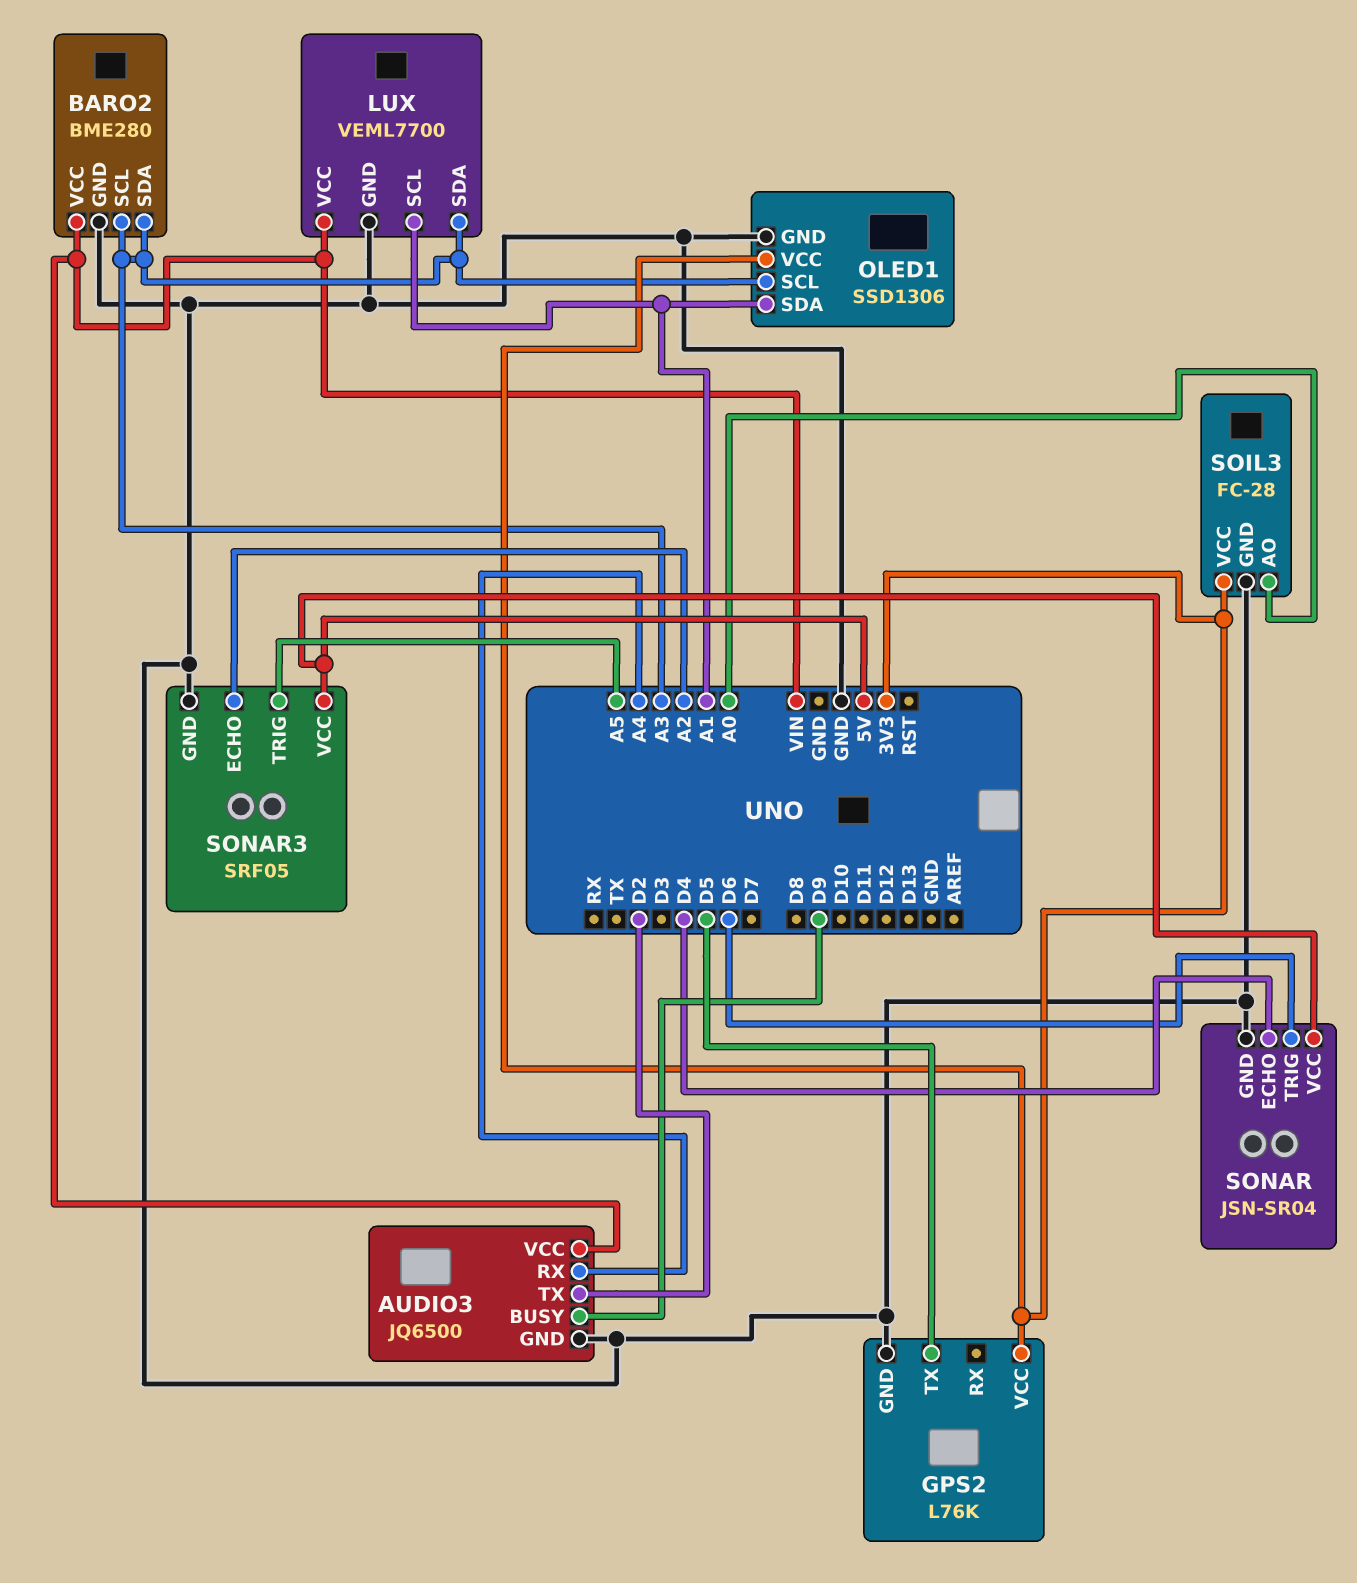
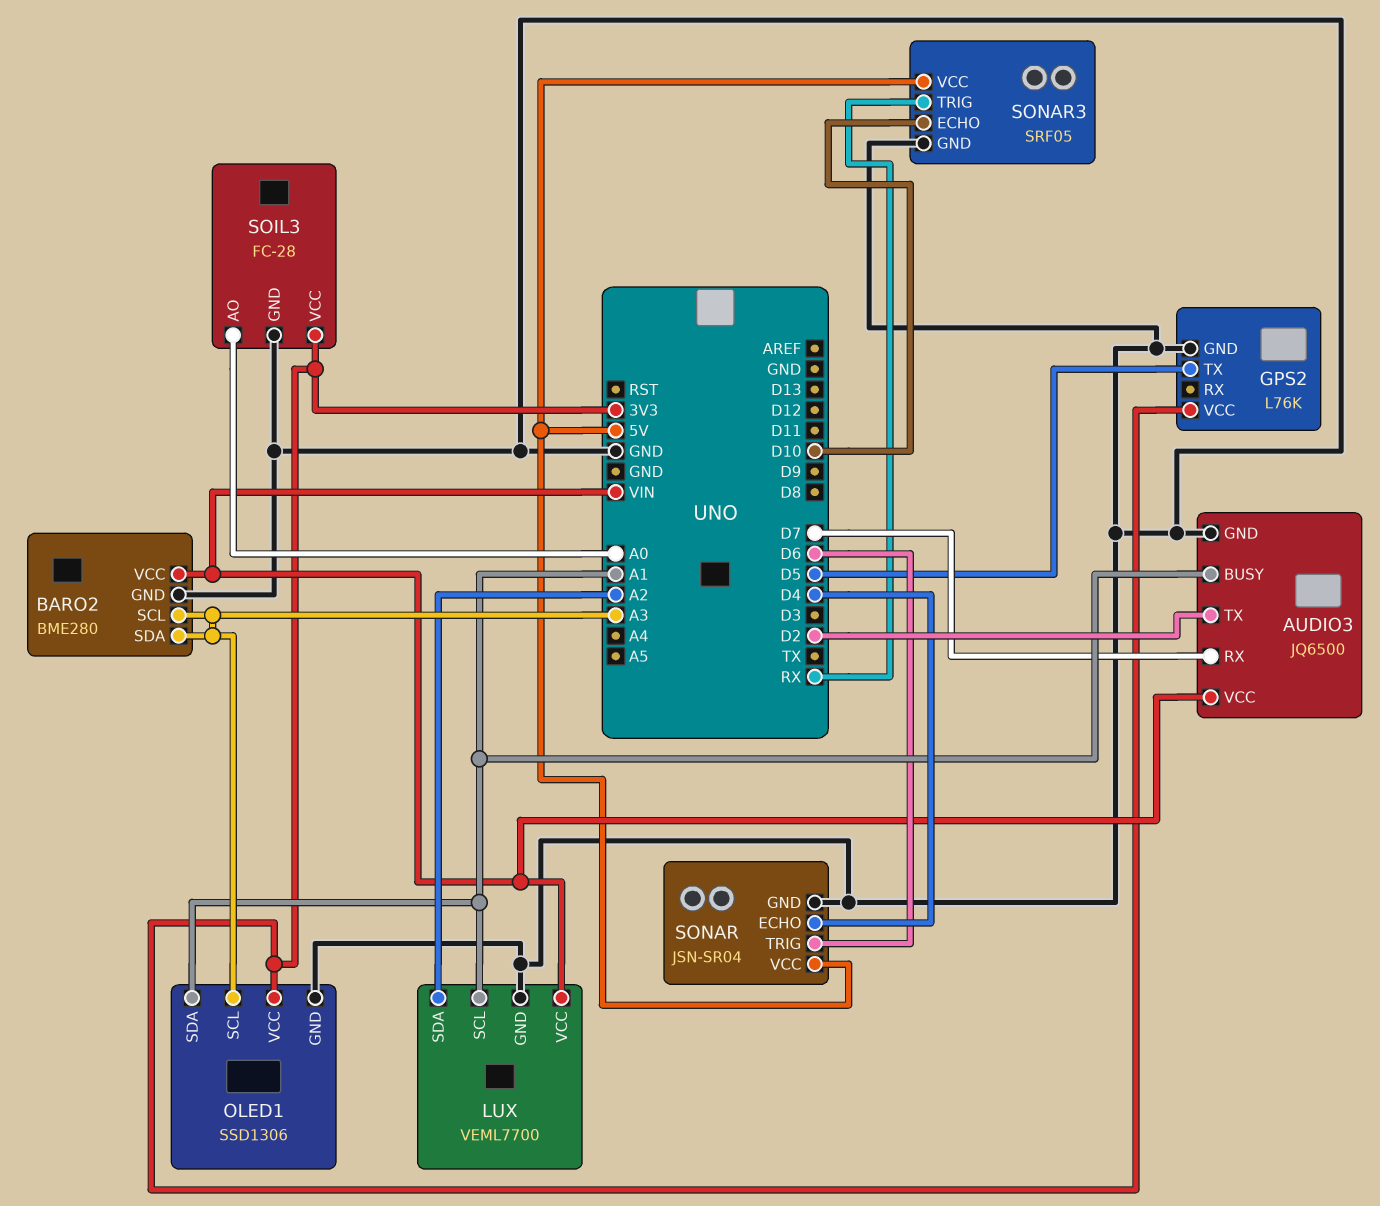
AUDIO3 pin BUSY: D9 -> A1
AUDIO3 pin RX: A4 -> D7
LUX pin SDA: A3 -> A2
SONAR3 pin ECHO: A2 -> D10
SONAR3 pin TRIG: A5 -> RX

